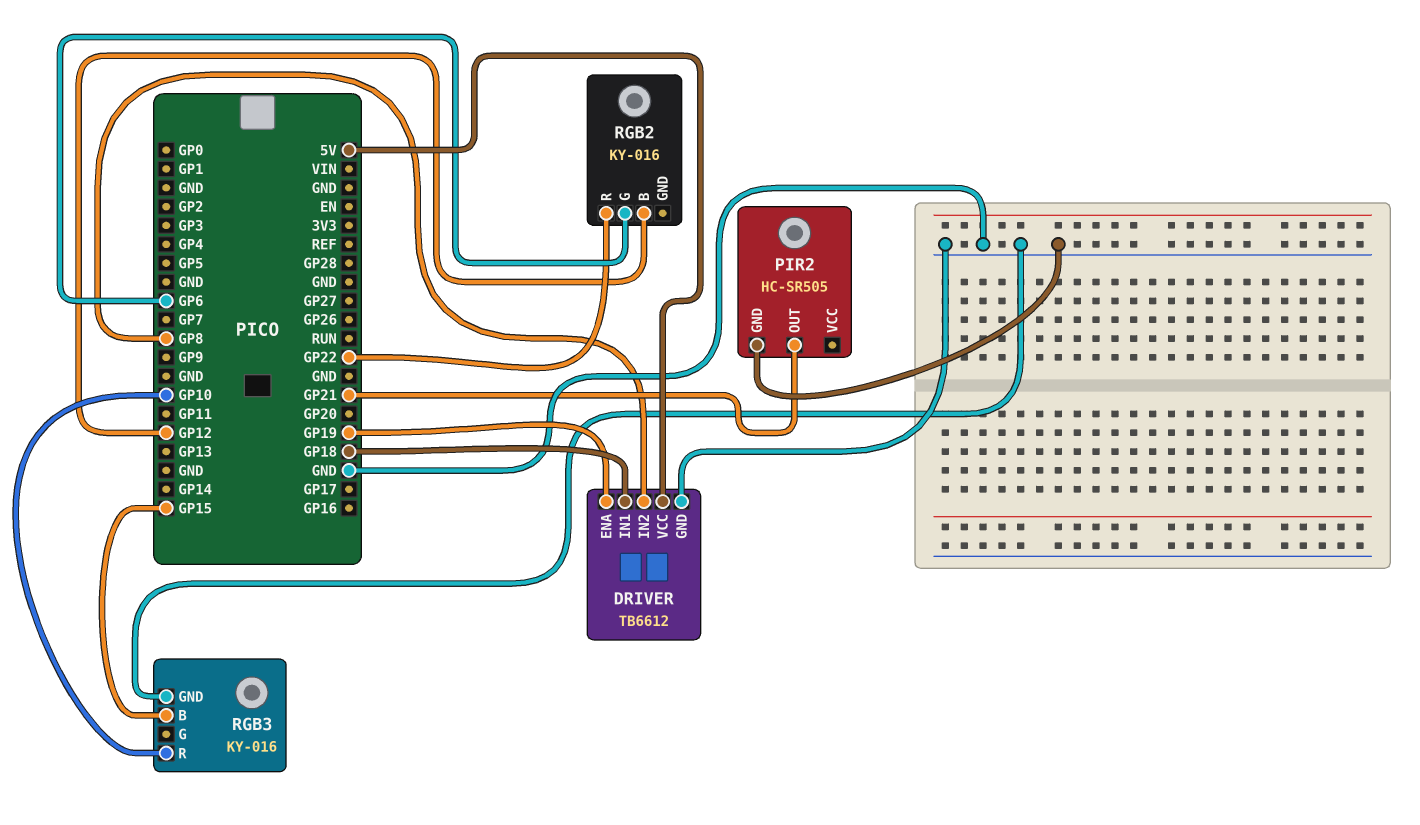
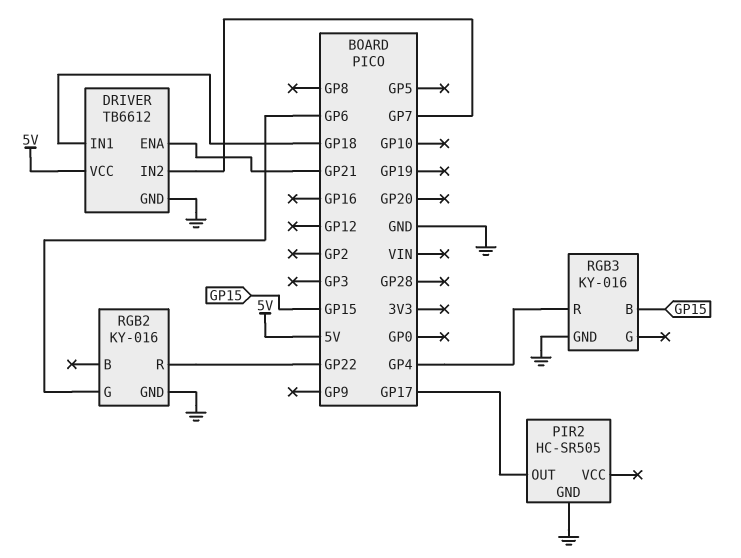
DRIVER pin ENA: GP19 -> GP21
DRIVER pin IN2: GP8 -> GP7
PIR2 pin OUT: GP21 -> GP17
RGB2 pin B: GP12 -> none
RGB2 pin GND: none -> GND
RGB3 pin R: GP10 -> GP4

